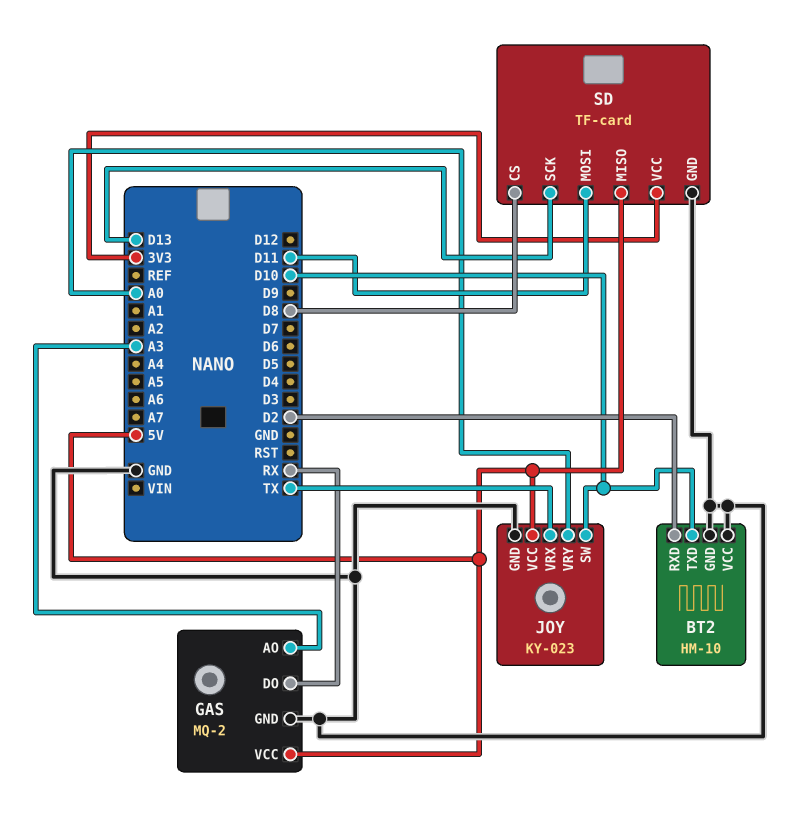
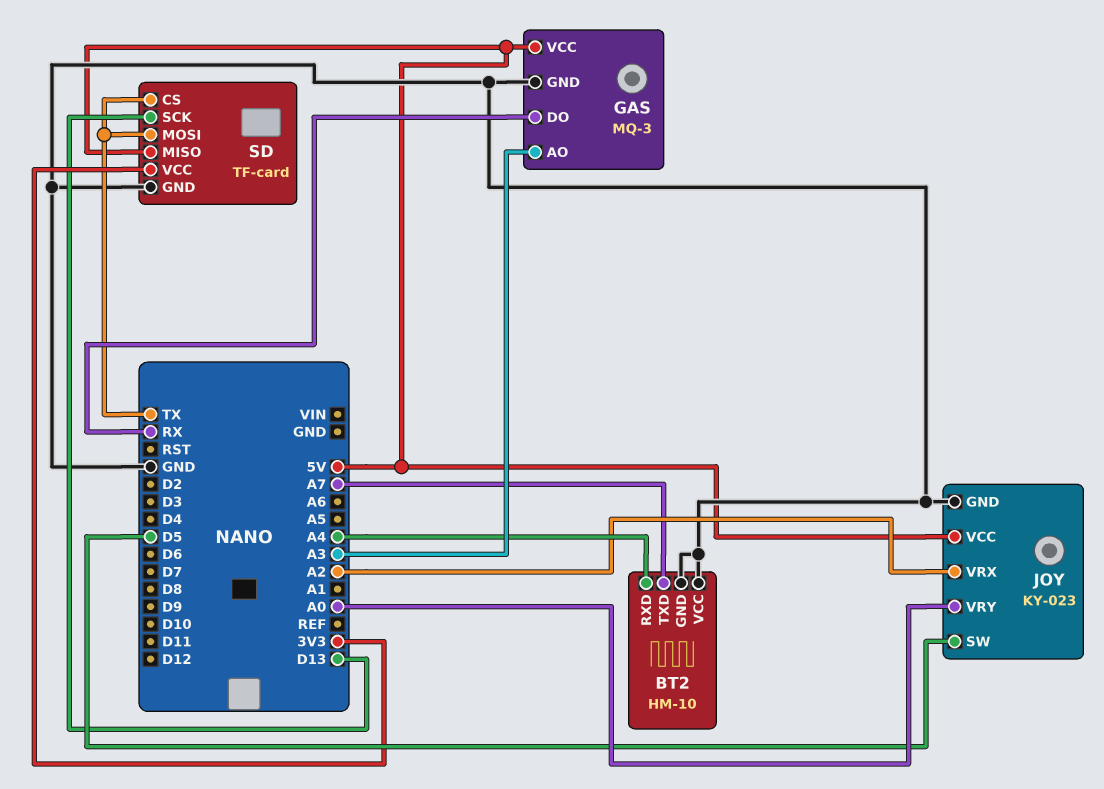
BT2 pin RXD: D2 -> A4
BT2 pin TXD: D10 -> A7
GAS: MQ-2 -> MQ-3
JOY pin SW: D10 -> D5
JOY pin VRX: TX -> A2
SD pin CS: D8 -> TX
SD pin MOSI: D11 -> TX

